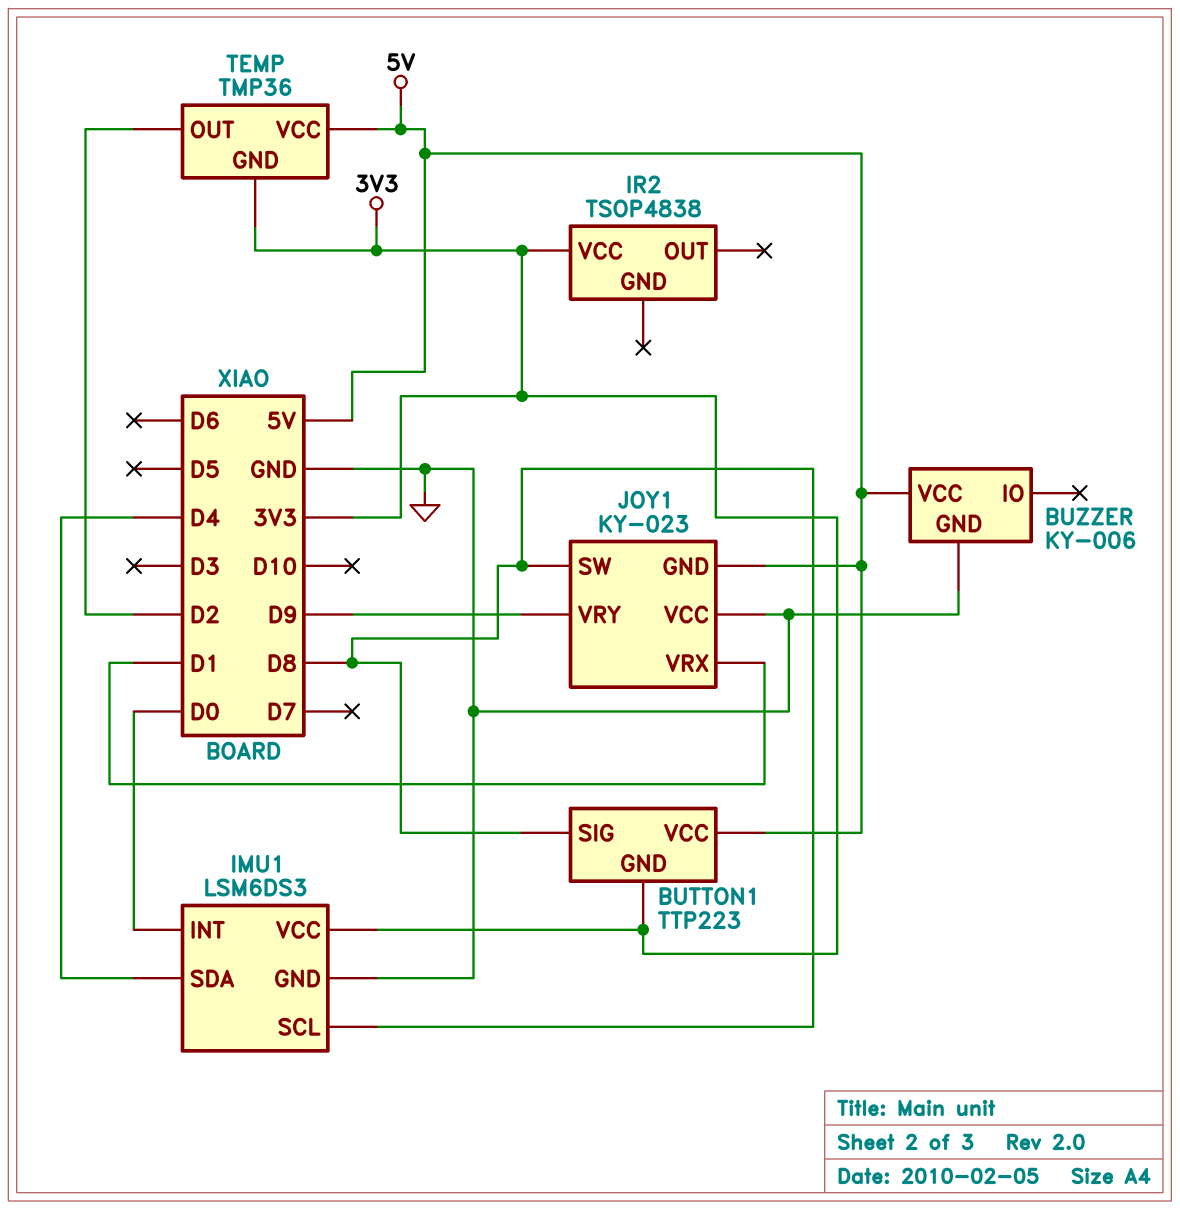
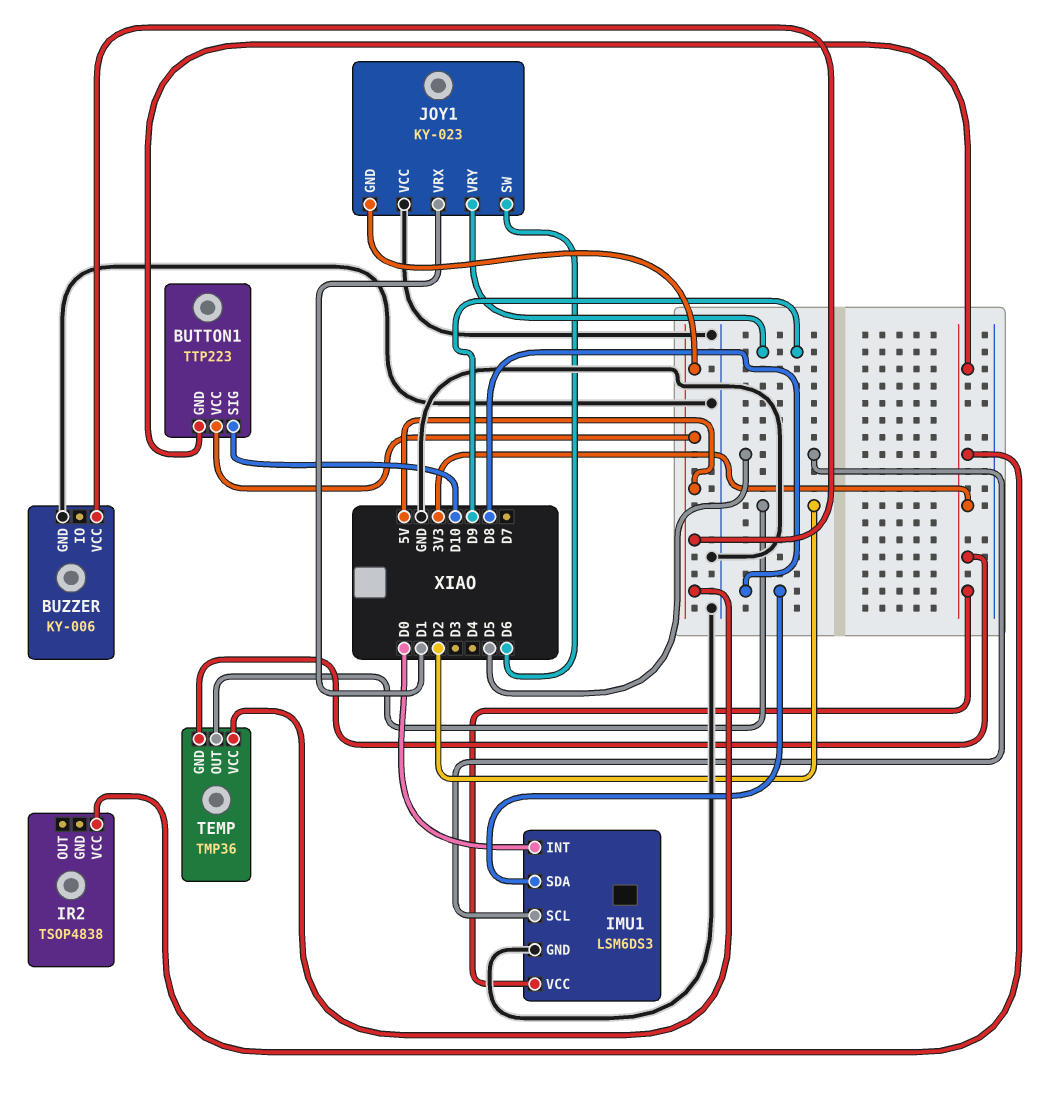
BUTTON1 pin SIG: D8 -> D10
IMU1 pin SCL: D8 -> D5
IMU1 pin SDA: D4 -> D8
JOY1 pin SW: D8 -> D6

